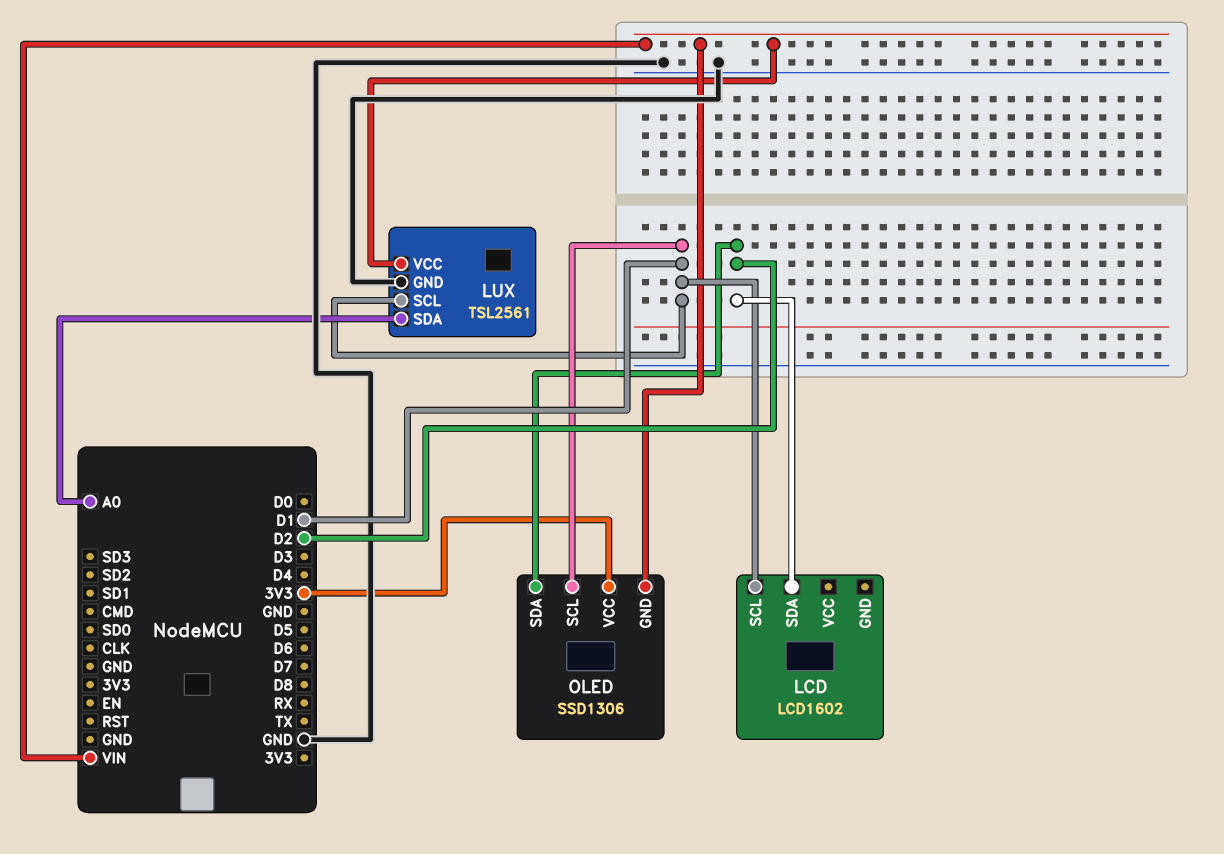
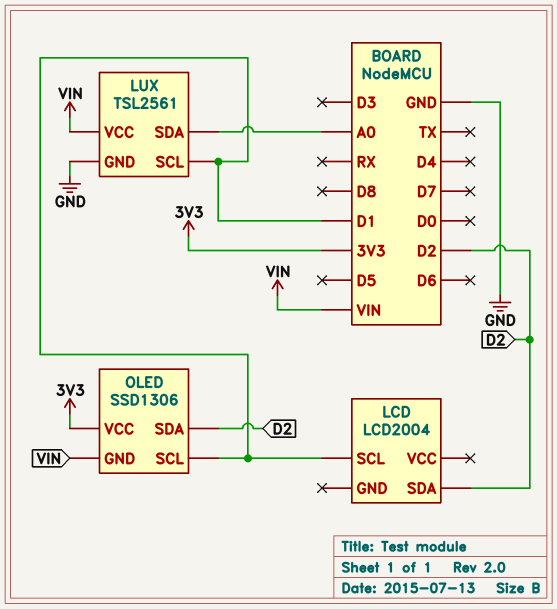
LCD: LCD1602 -> LCD2004

